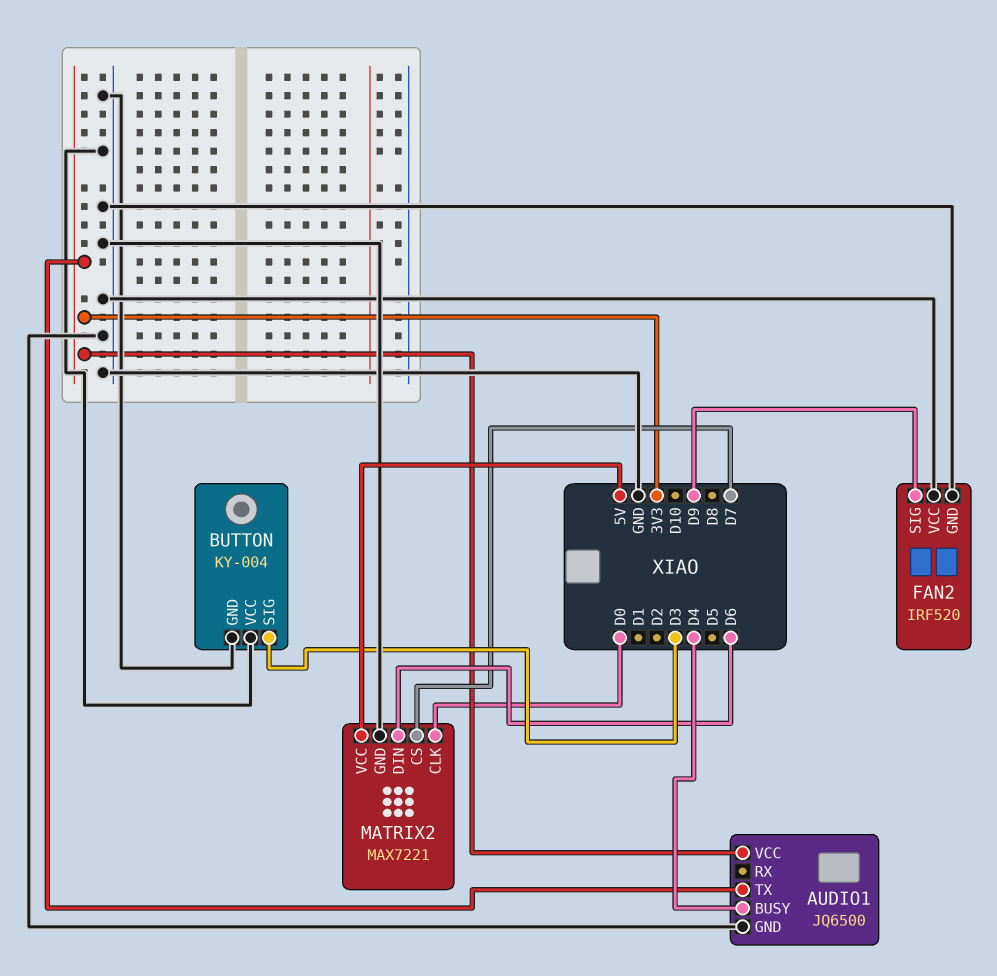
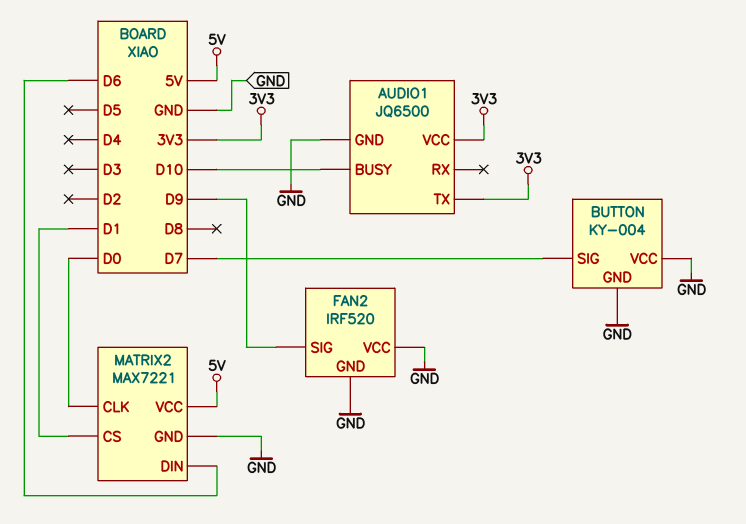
AUDIO1 pin BUSY: D4 -> D10
BUTTON pin SIG: D3 -> D7
MATRIX2 pin CS: D7 -> D1

